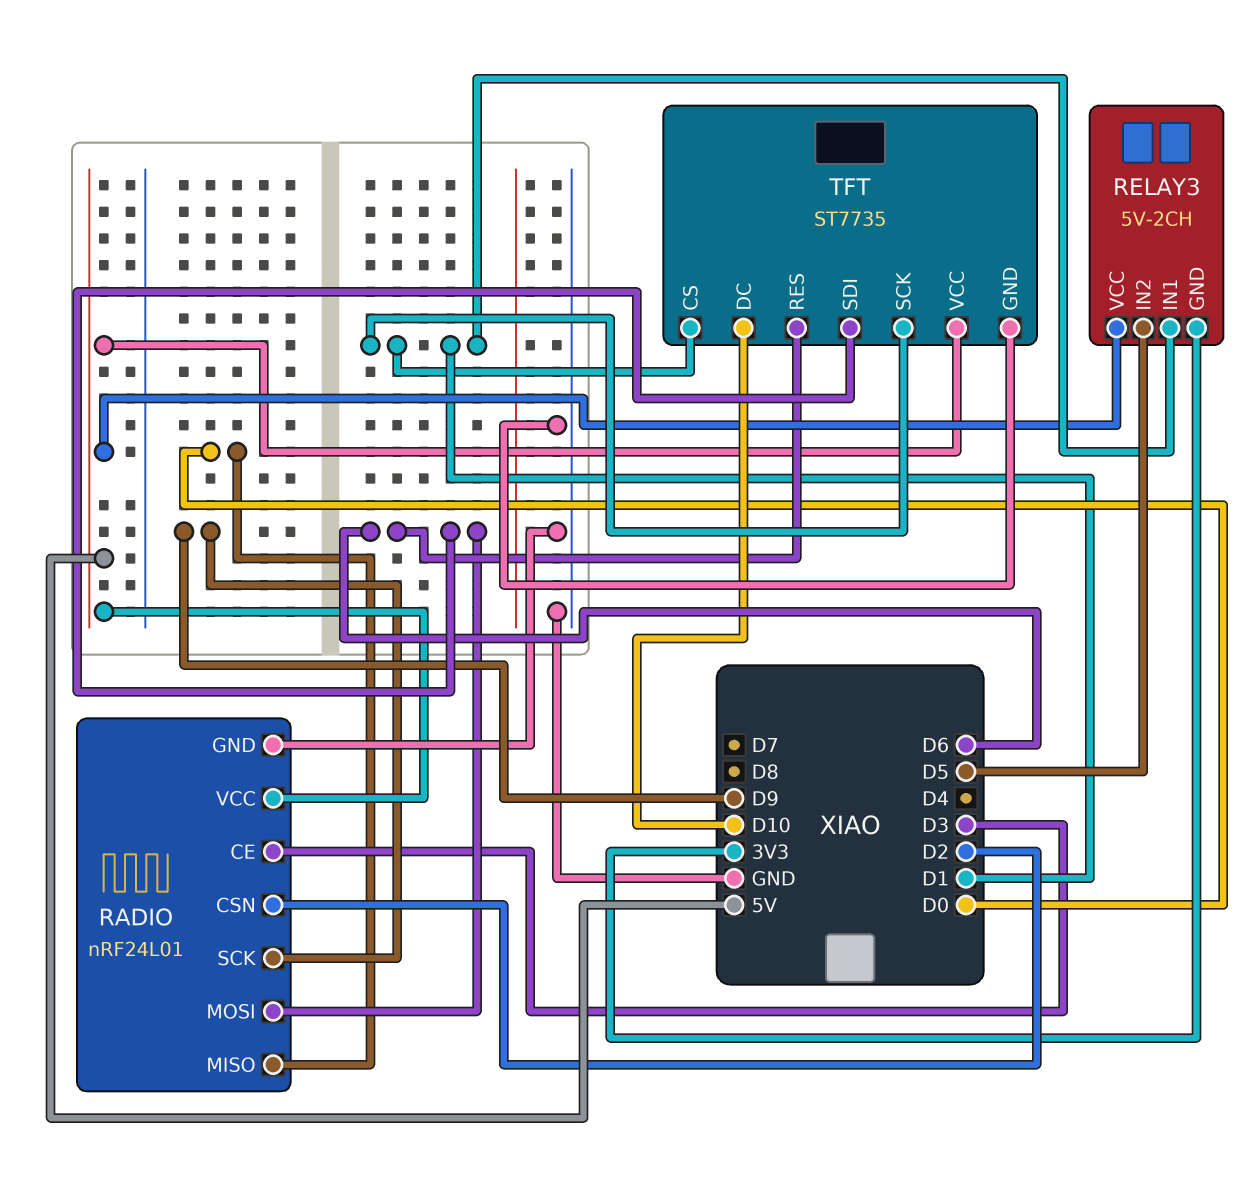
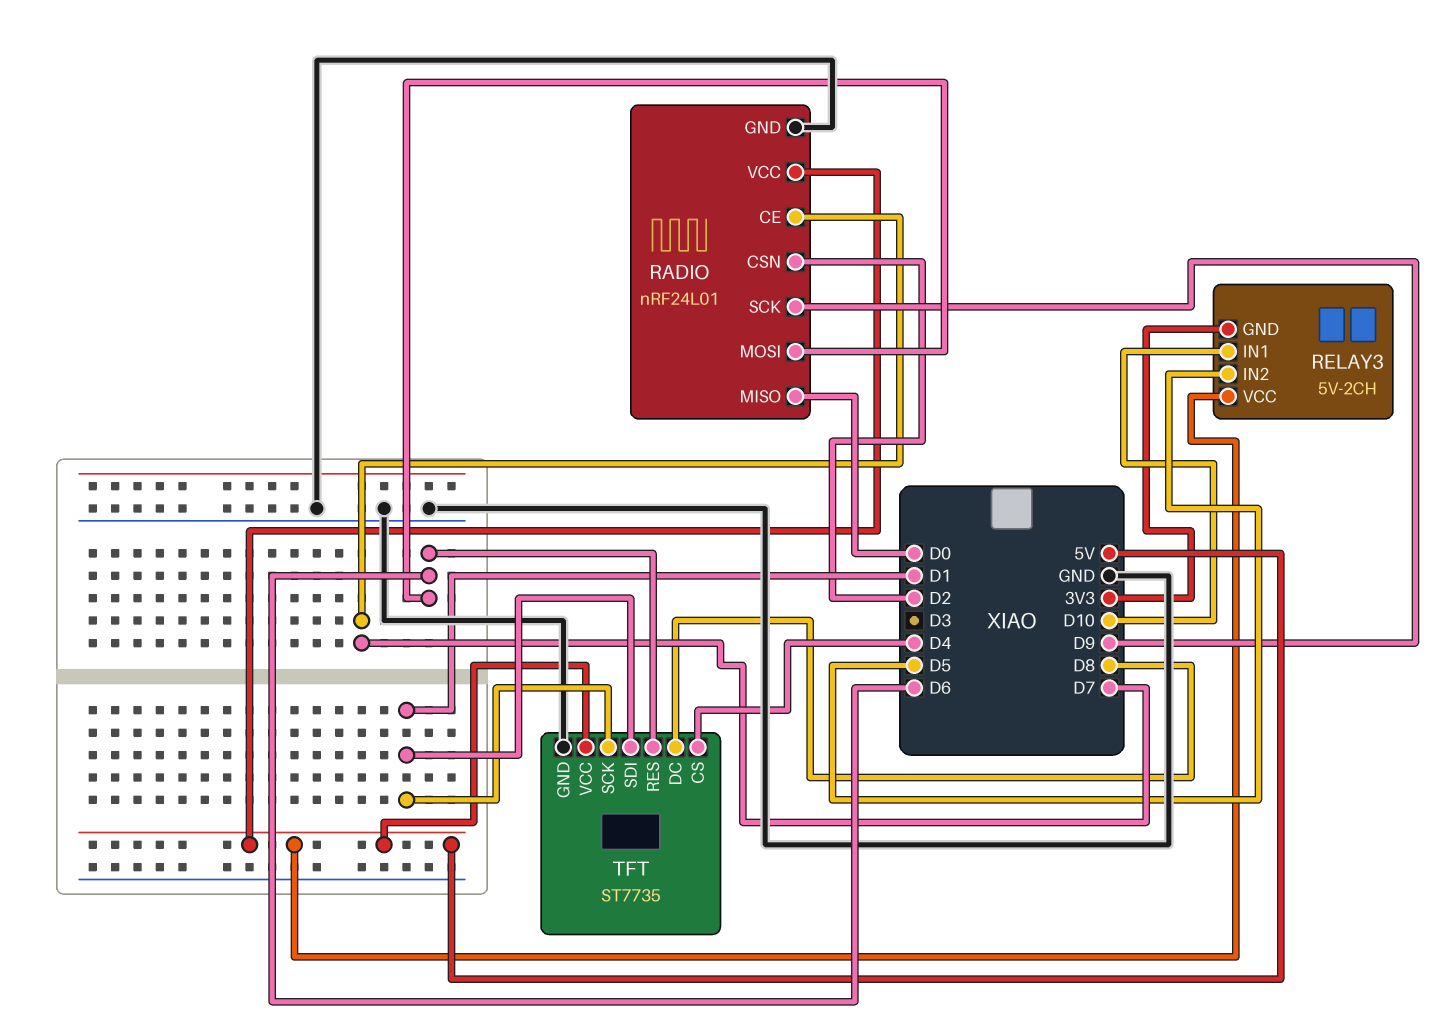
RADIO pin CE: D3 -> D7
RELAY3 pin IN1: D1 -> D10
TFT pin CS: D1 -> D4
TFT pin DC: D10 -> D8
TFT pin SDI: D6 -> D1

